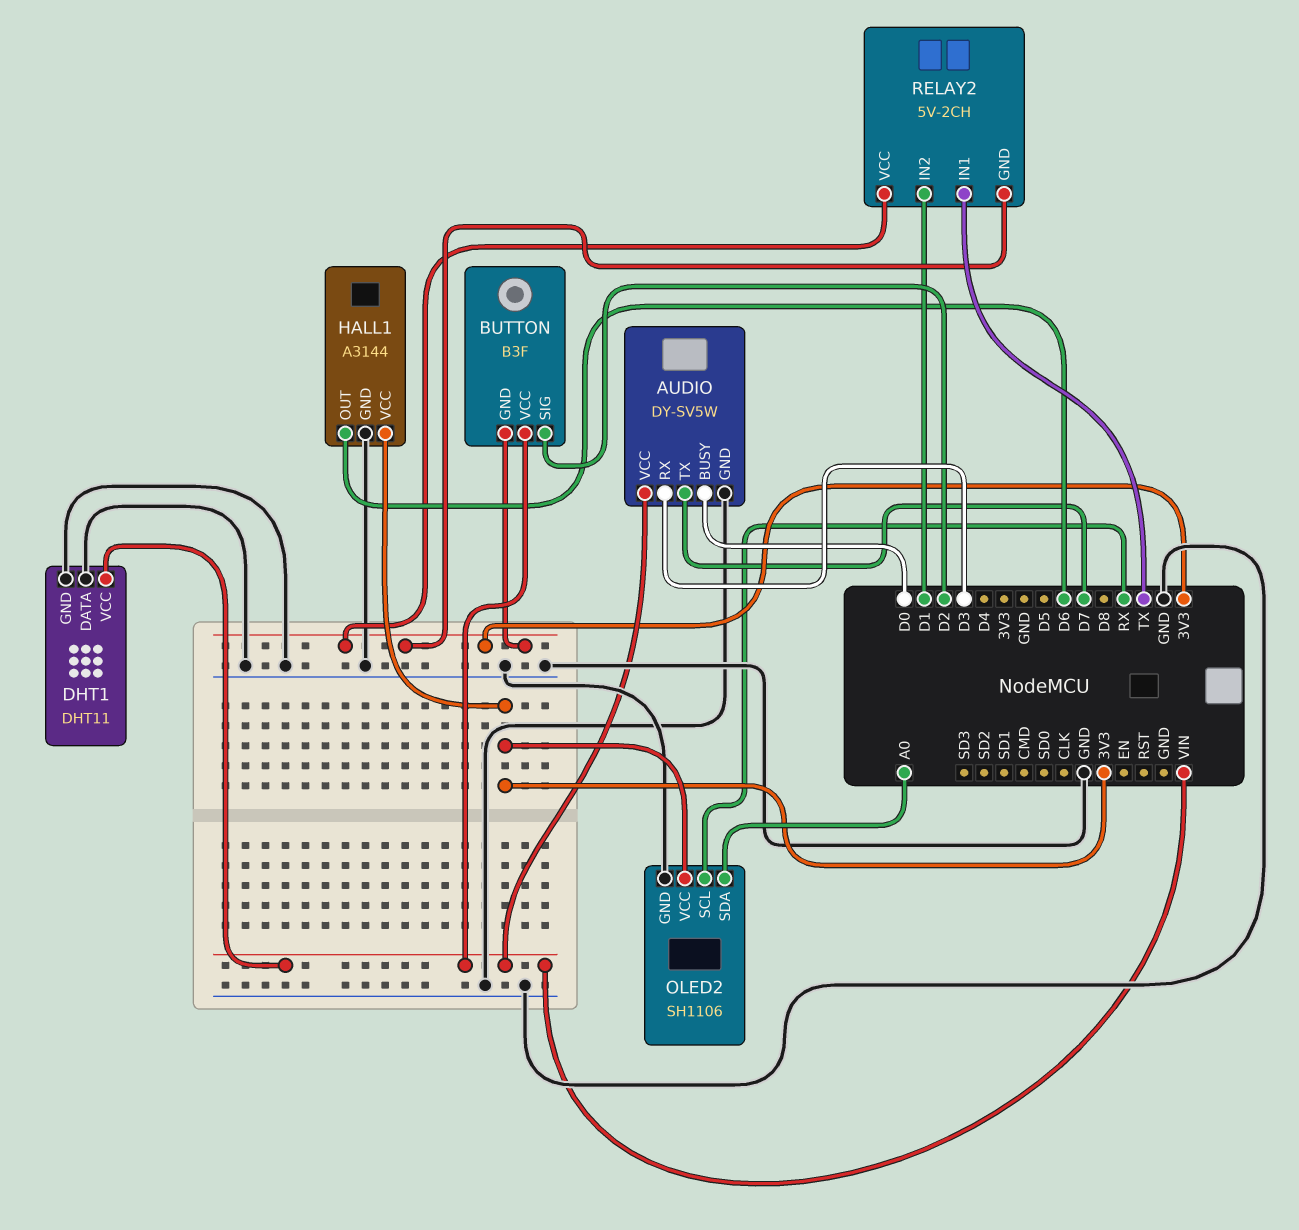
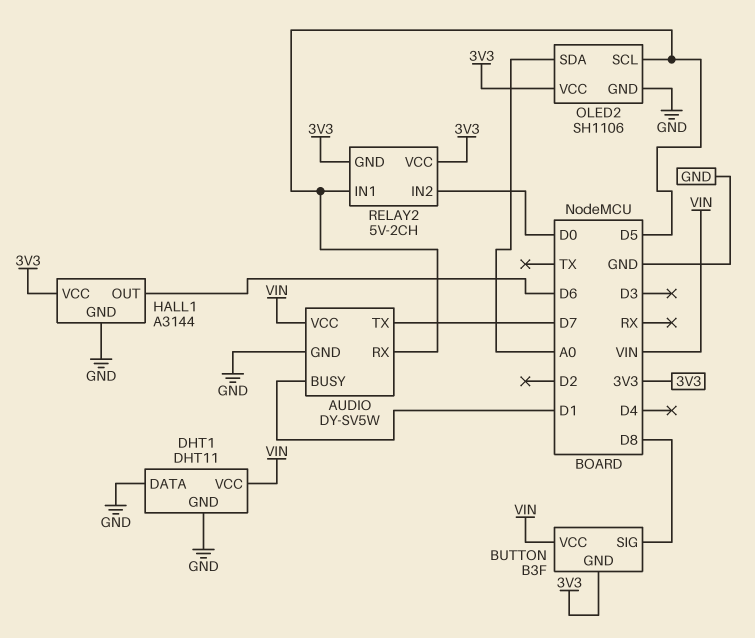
AUDIO pin BUSY: D0 -> D1
AUDIO pin RX: D3 -> D5
BUTTON pin SIG: D2 -> D8
OLED2 pin SCL: RX -> D5
RELAY2 pin IN1: TX -> D5
RELAY2 pin IN2: D1 -> D0

